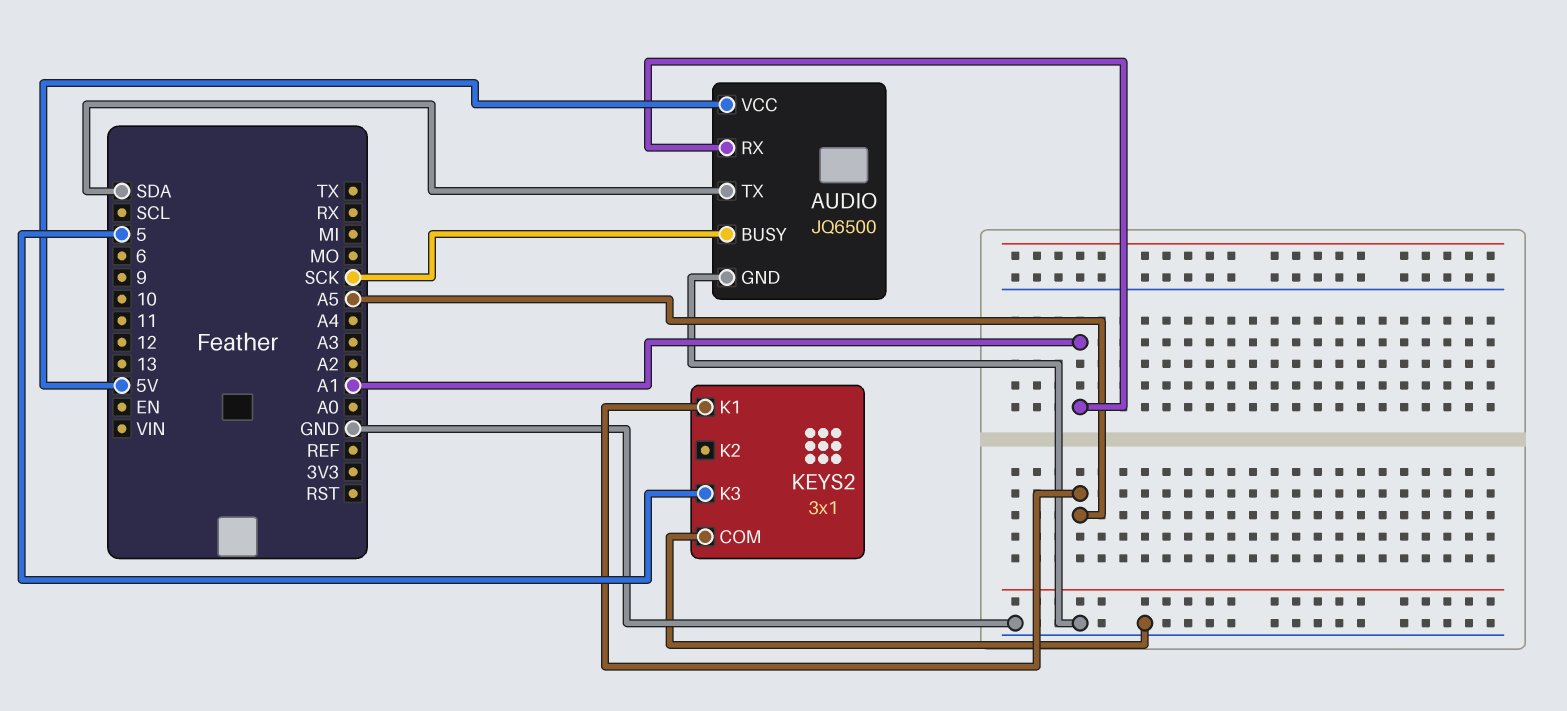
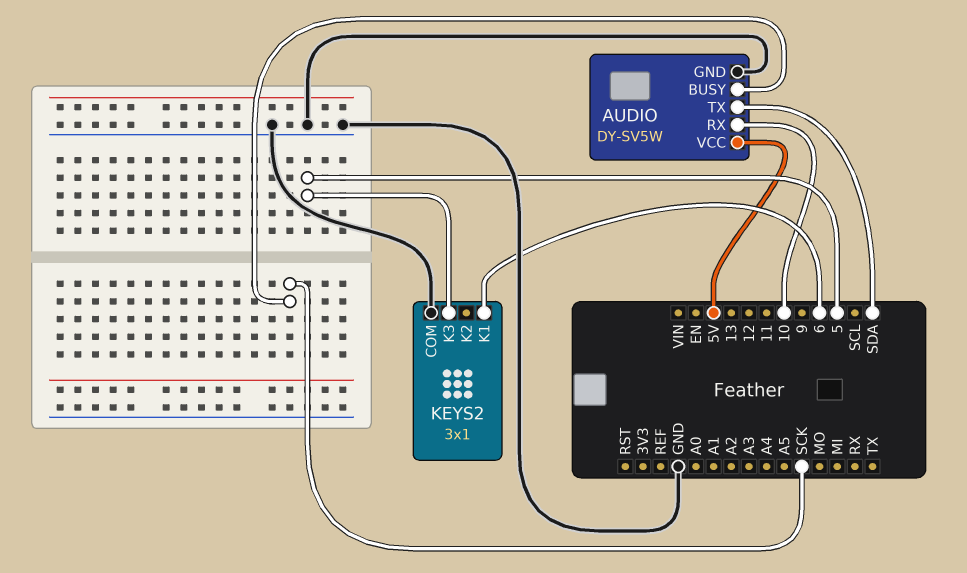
AUDIO: JQ6500 -> DY-SV5W
AUDIO pin RX: A1 -> 10
KEYS2 pin K1: A5 -> 6

